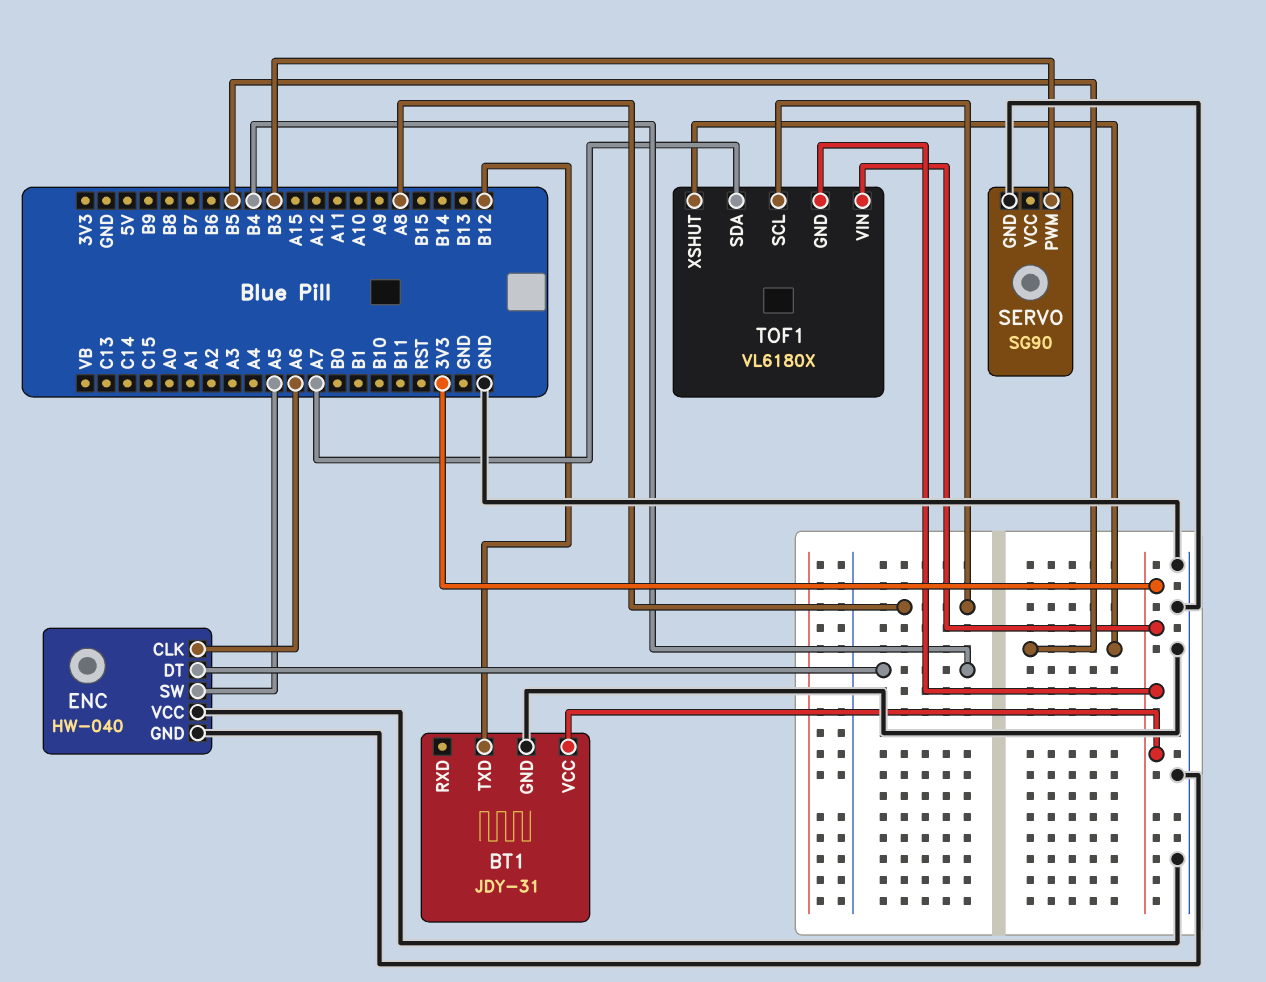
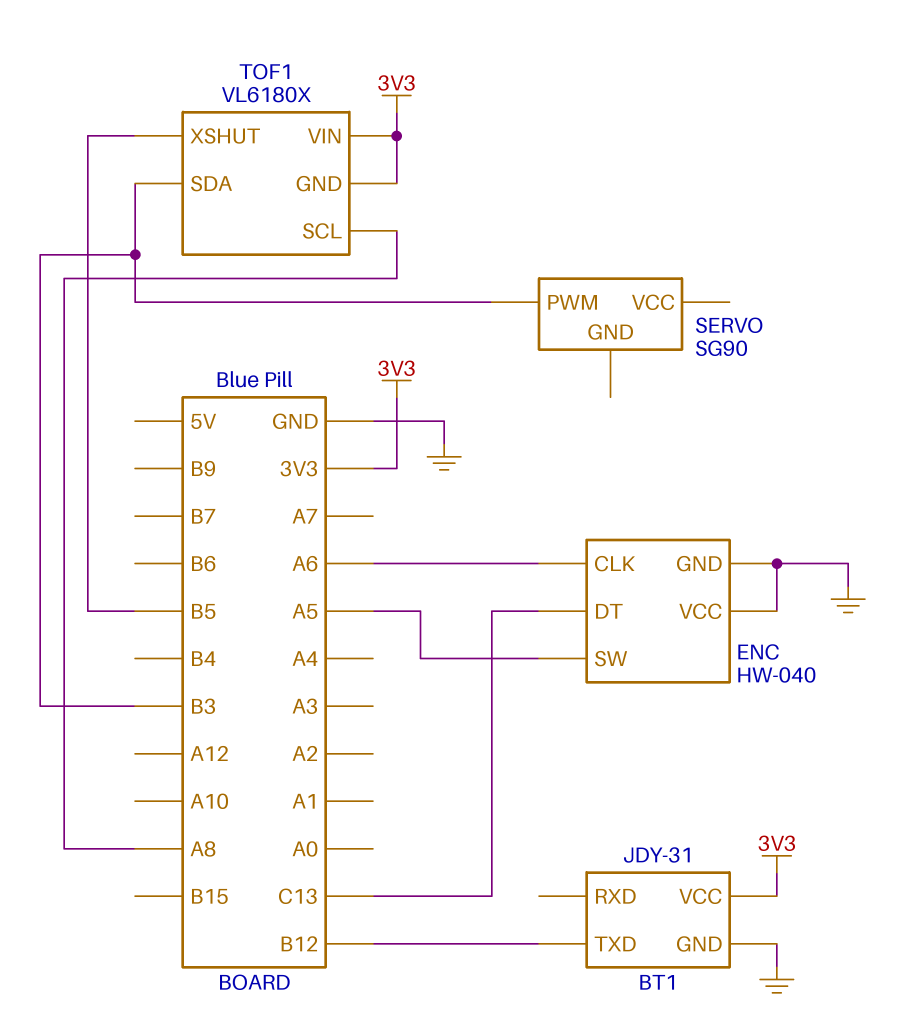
ENC pin DT: B4 -> C13
SERVO pin GND: GND -> none
TOF1 pin SDA: A7 -> B3

